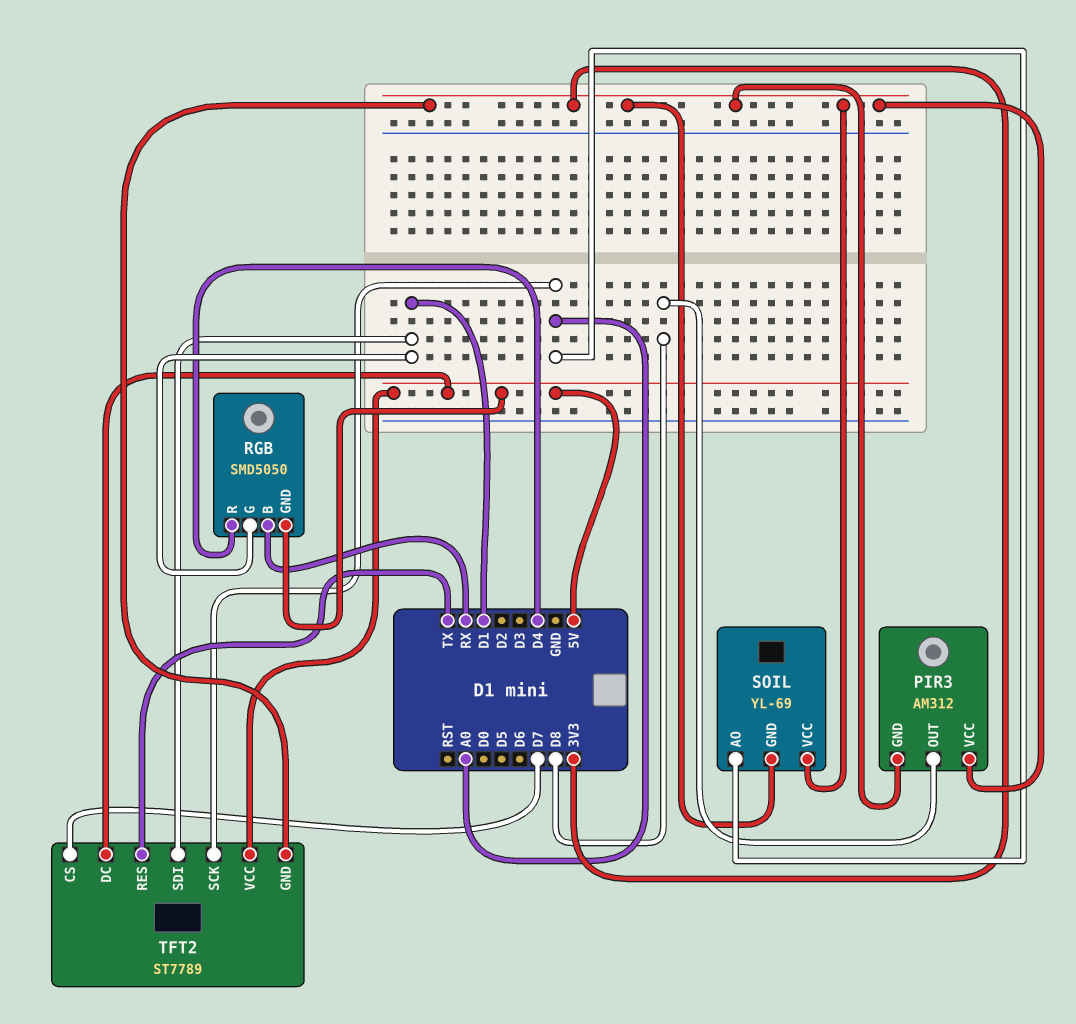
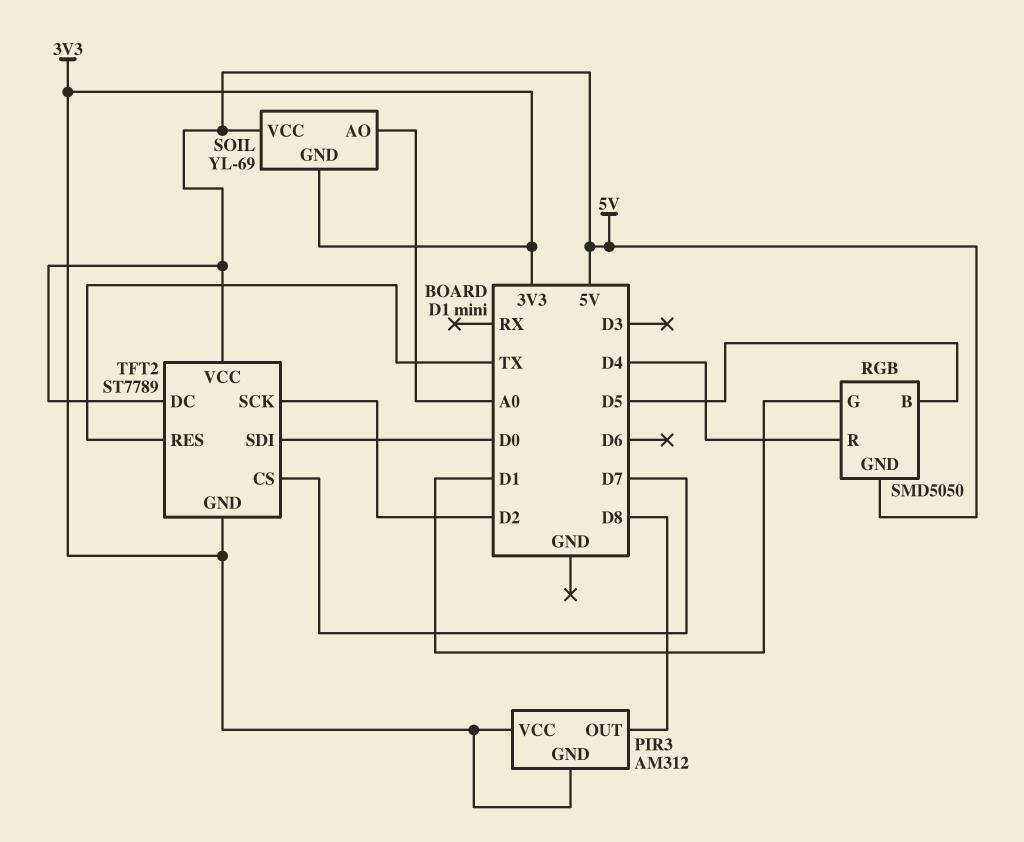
RGB pin B: RX -> D5
SOIL pin VCC: 3V3 -> 5V
TFT2 pin SCK: A0 -> D2
TFT2 pin SDI: D1 -> D0

